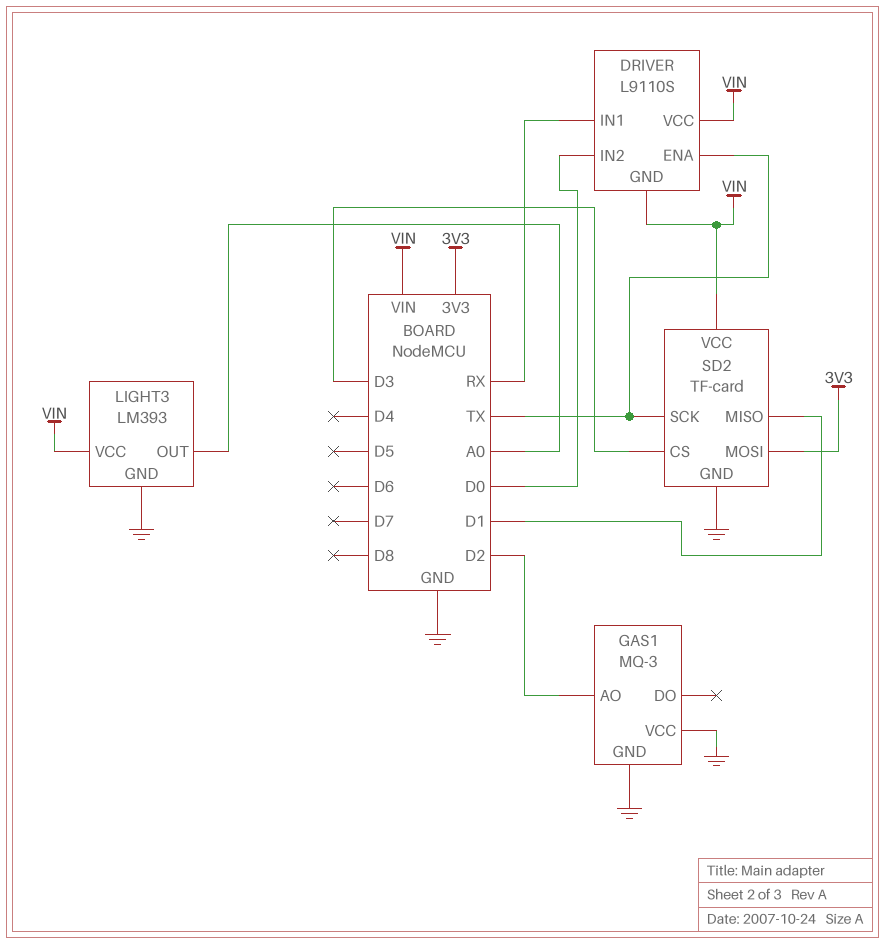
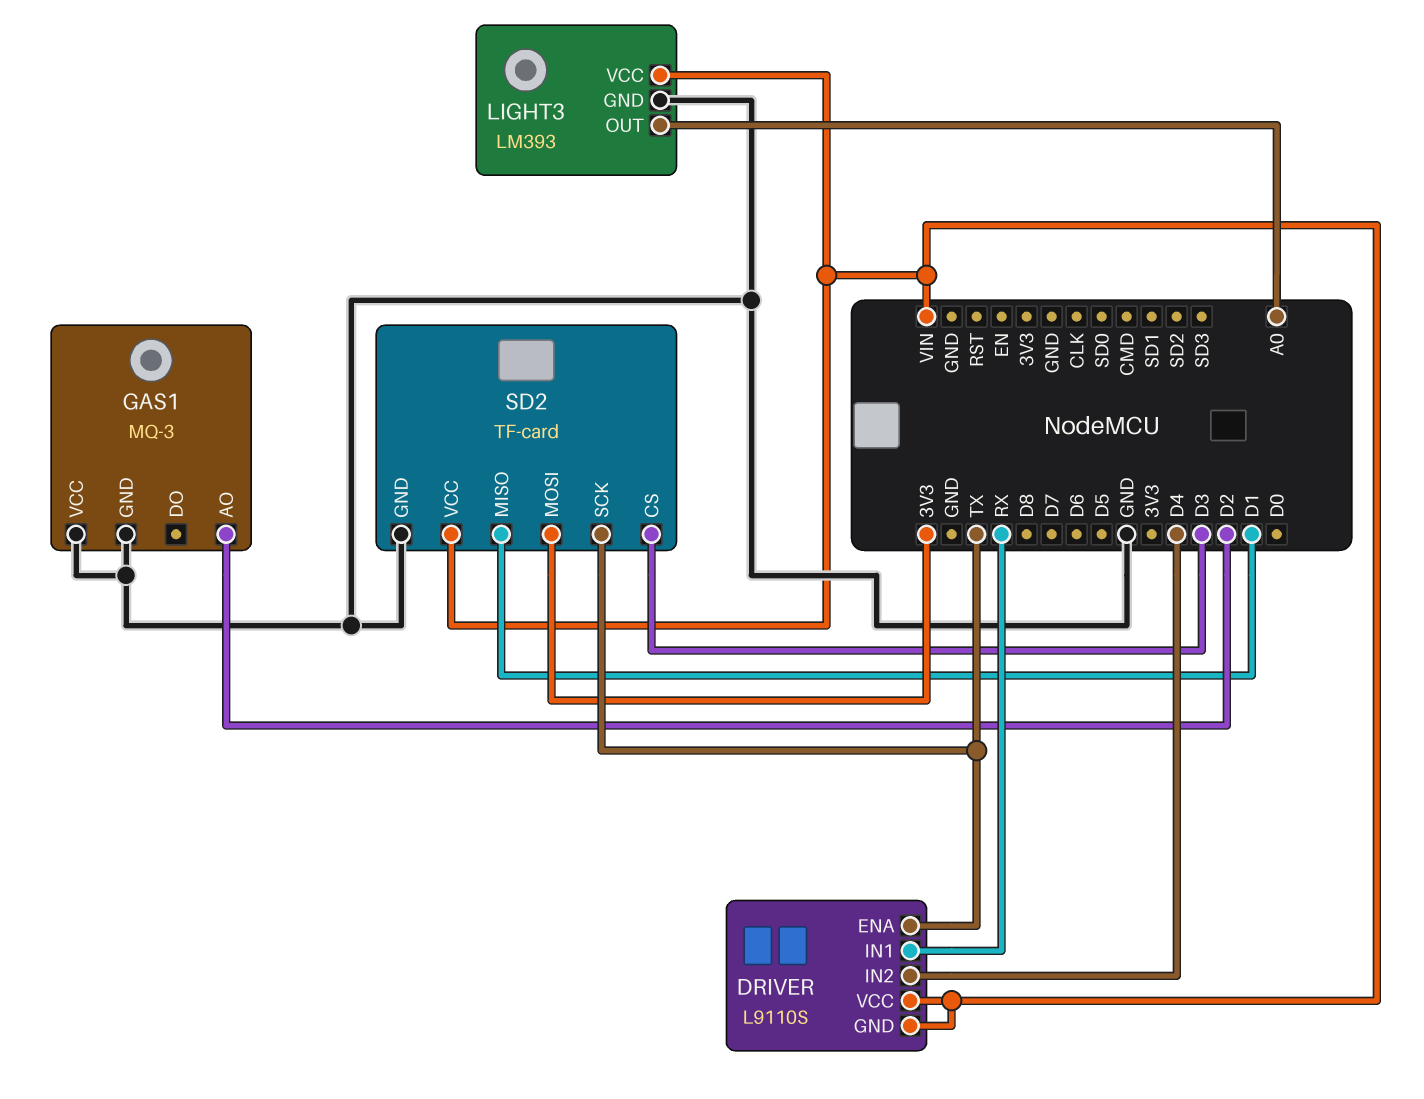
DRIVER pin IN2: D0 -> D4

